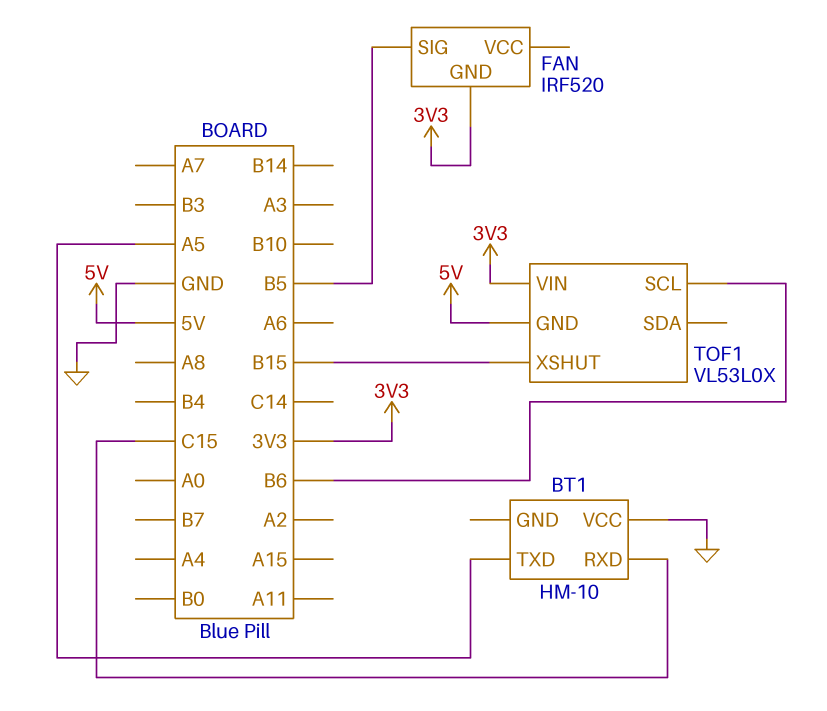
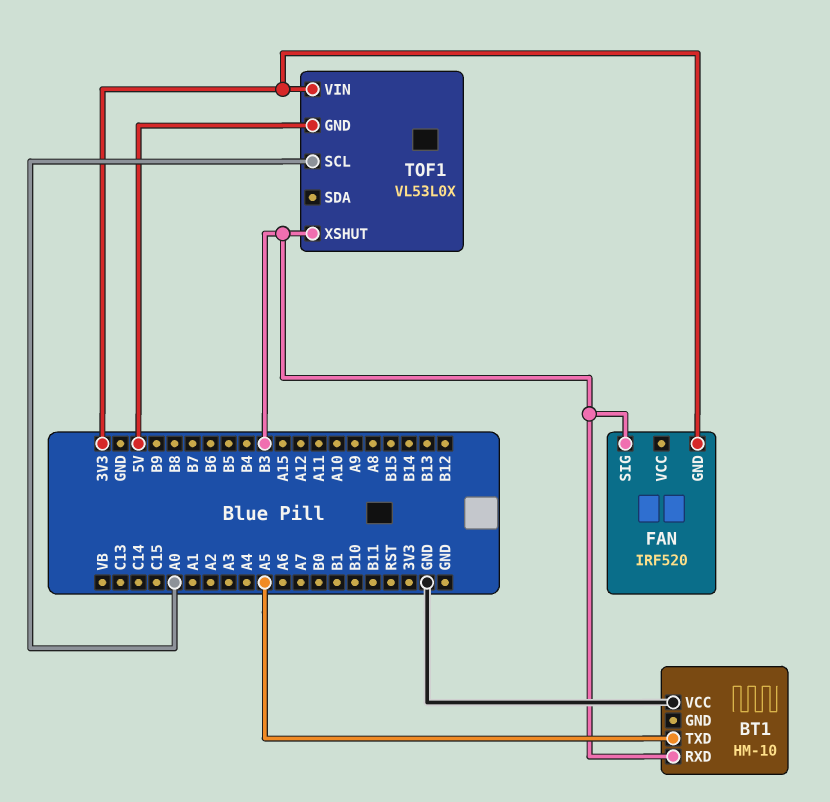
BT1 pin RXD: C15 -> B3
FAN pin SIG: B5 -> B3
TOF1 pin SCL: B6 -> A0
TOF1 pin XSHUT: B15 -> B3

